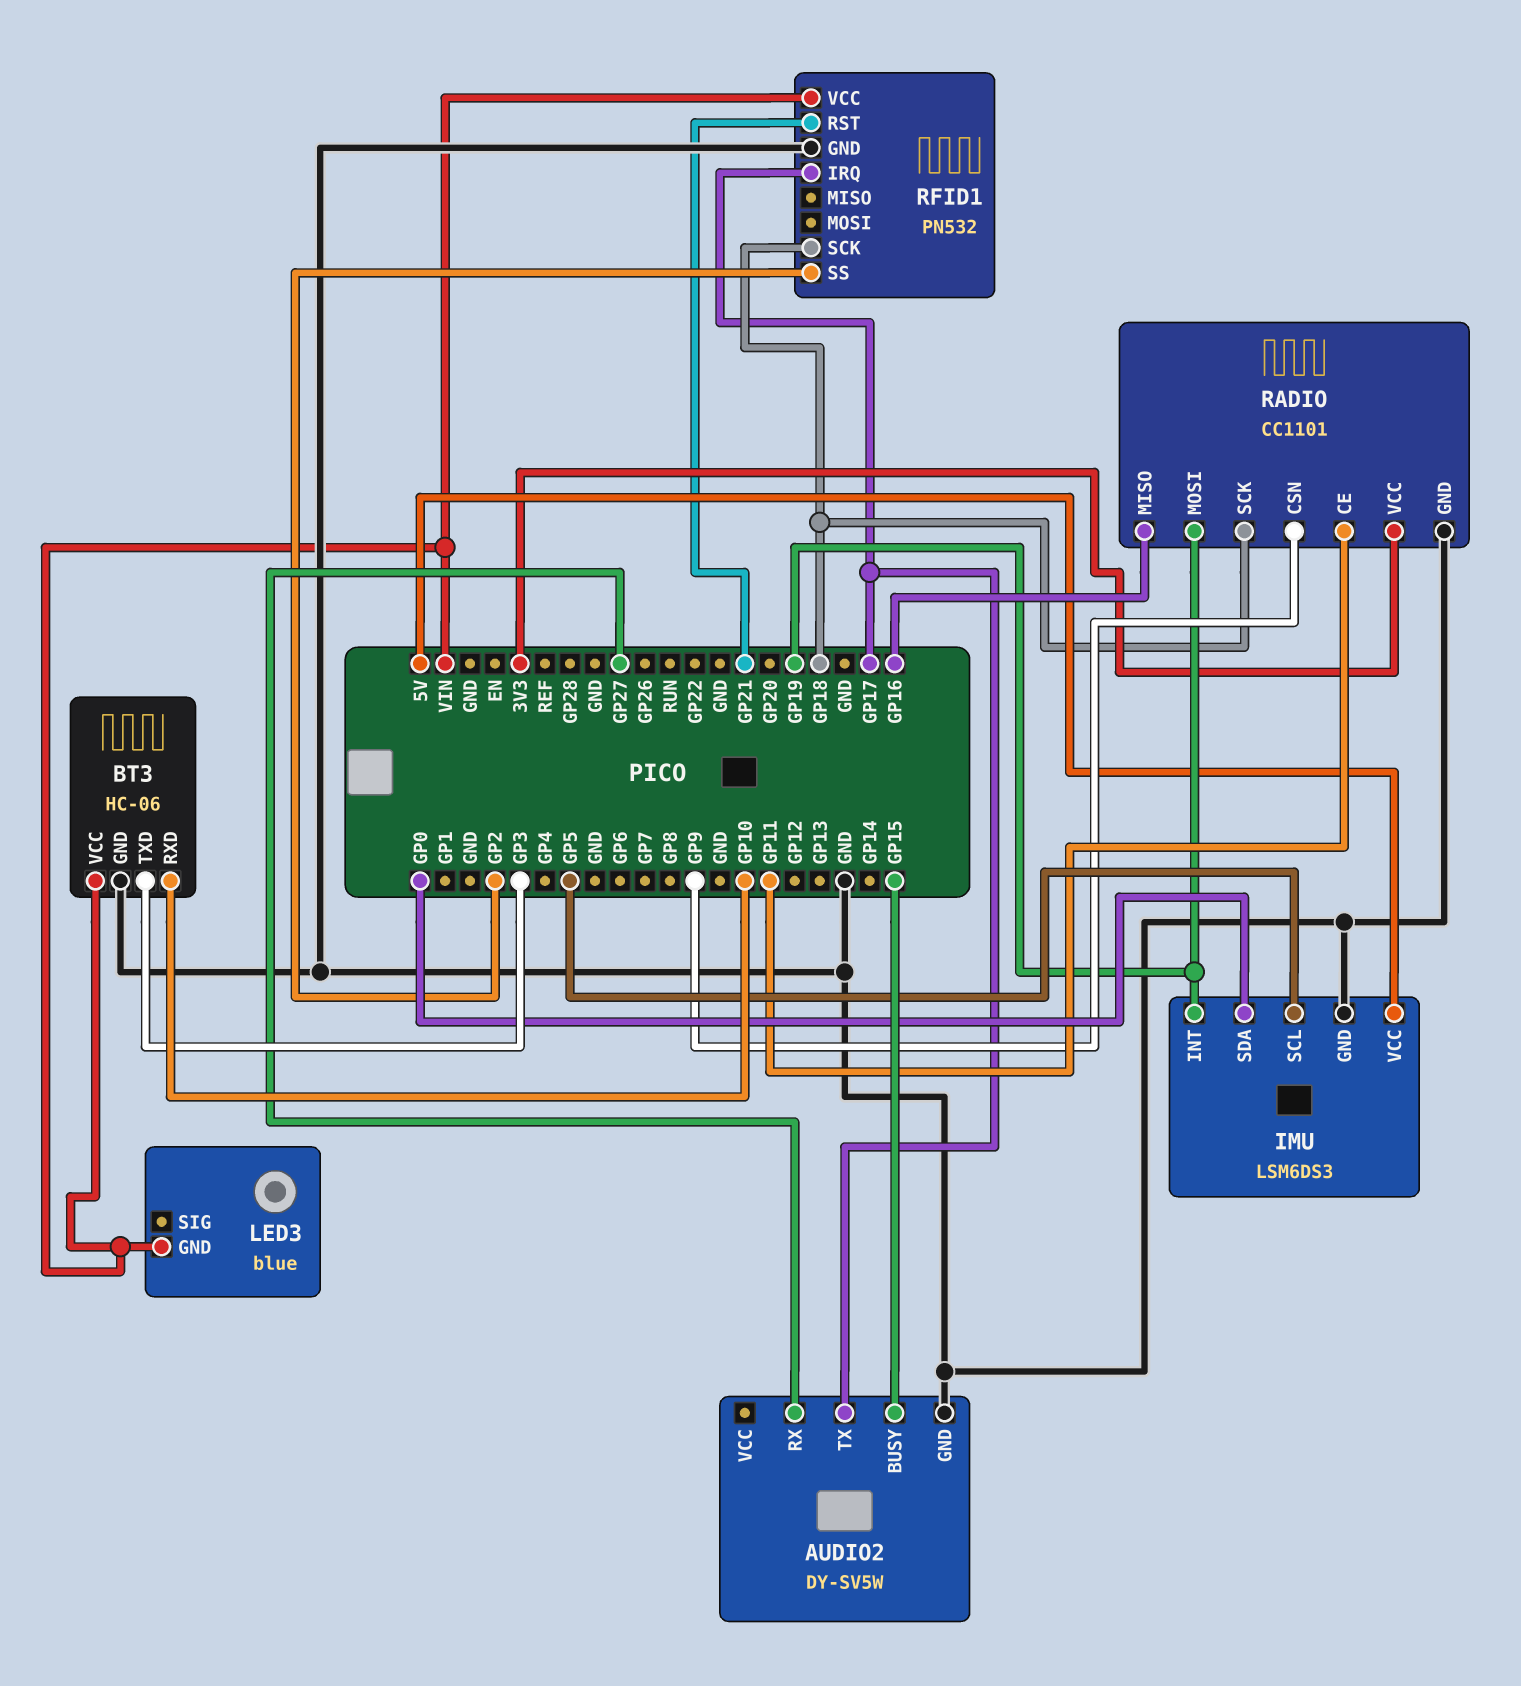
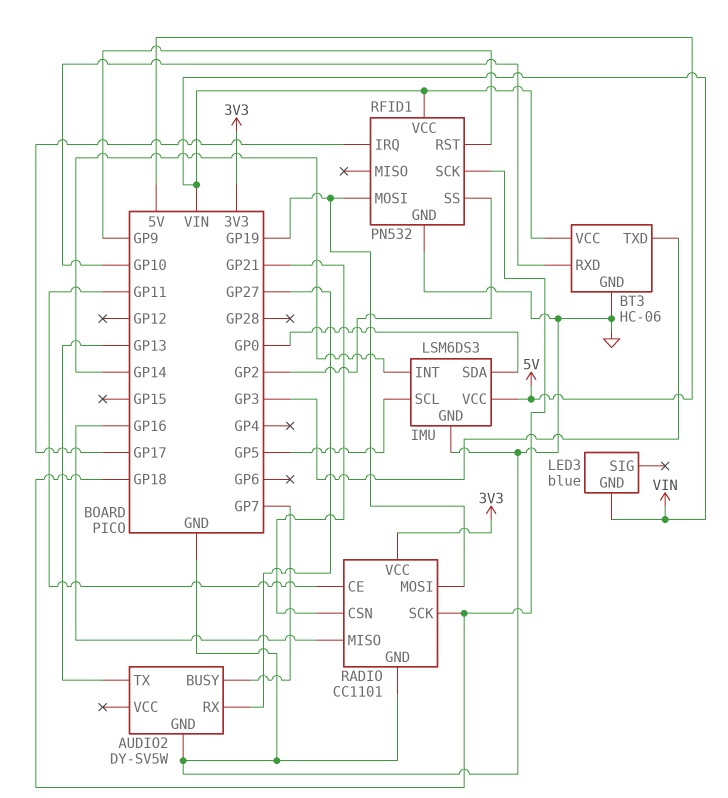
AUDIO2 pin BUSY: GP15 -> GP7
AUDIO2 pin TX: GP17 -> GP13
IMU pin INT: GP19 -> GP14
RADIO pin CSN: GP9 -> GP21
RFID1 pin MOSI: none -> GP19
RFID1 pin RST: GP21 -> GP9

